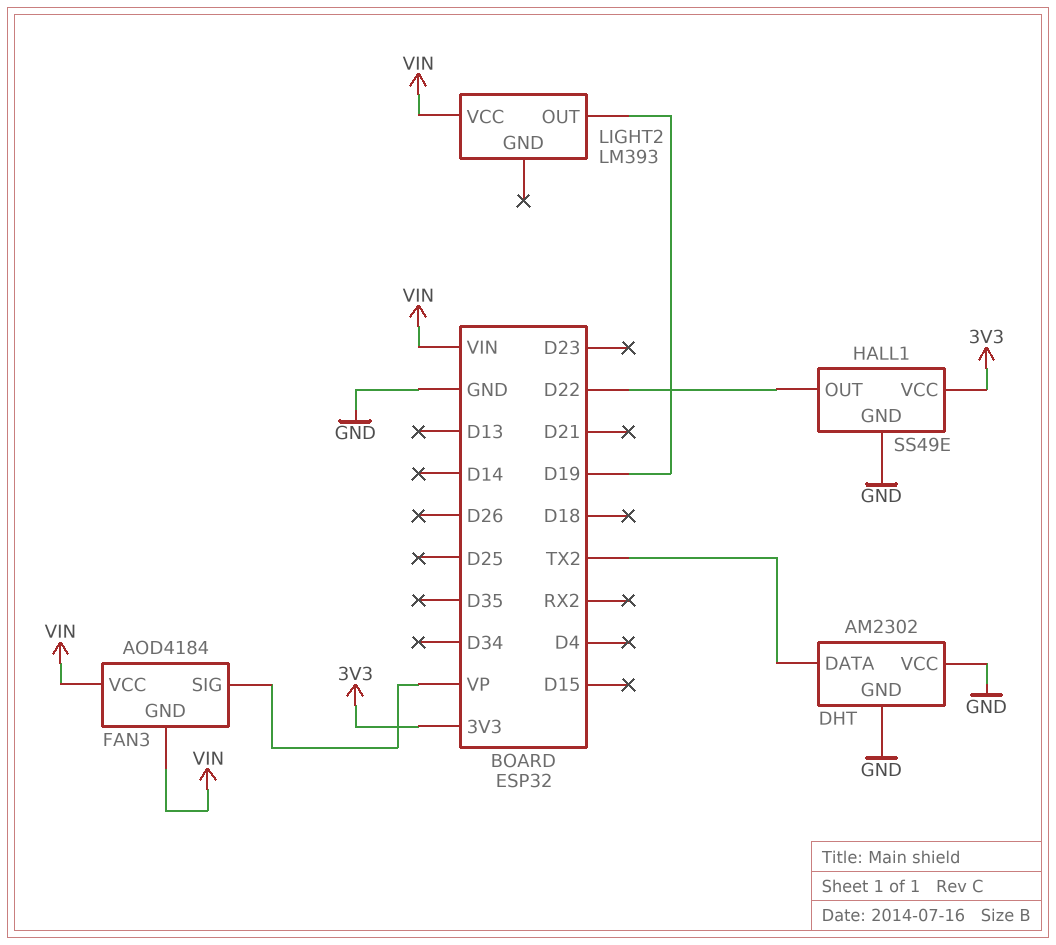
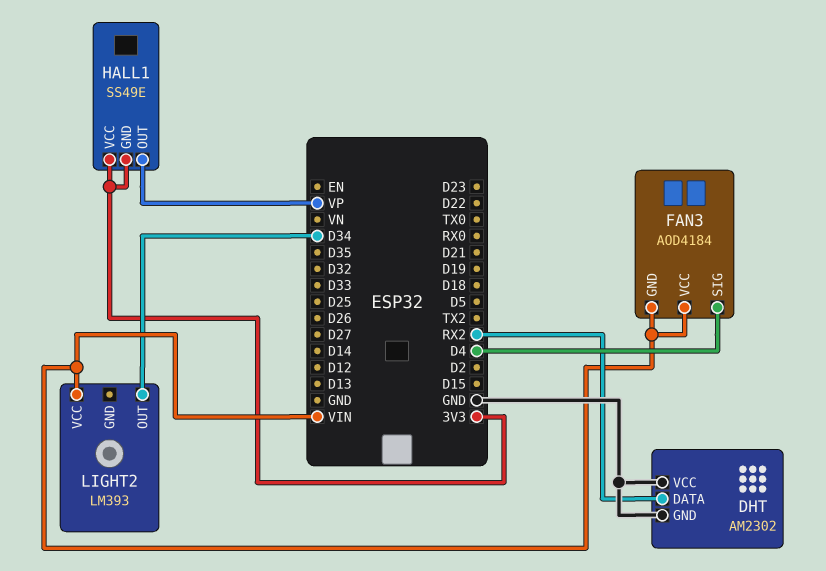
DHT pin DATA: TX2 -> RX2
FAN3 pin SIG: VP -> D4
HALL1 pin GND: GND -> 3V3
HALL1 pin OUT: D22 -> VP
LIGHT2 pin OUT: D19 -> D34

